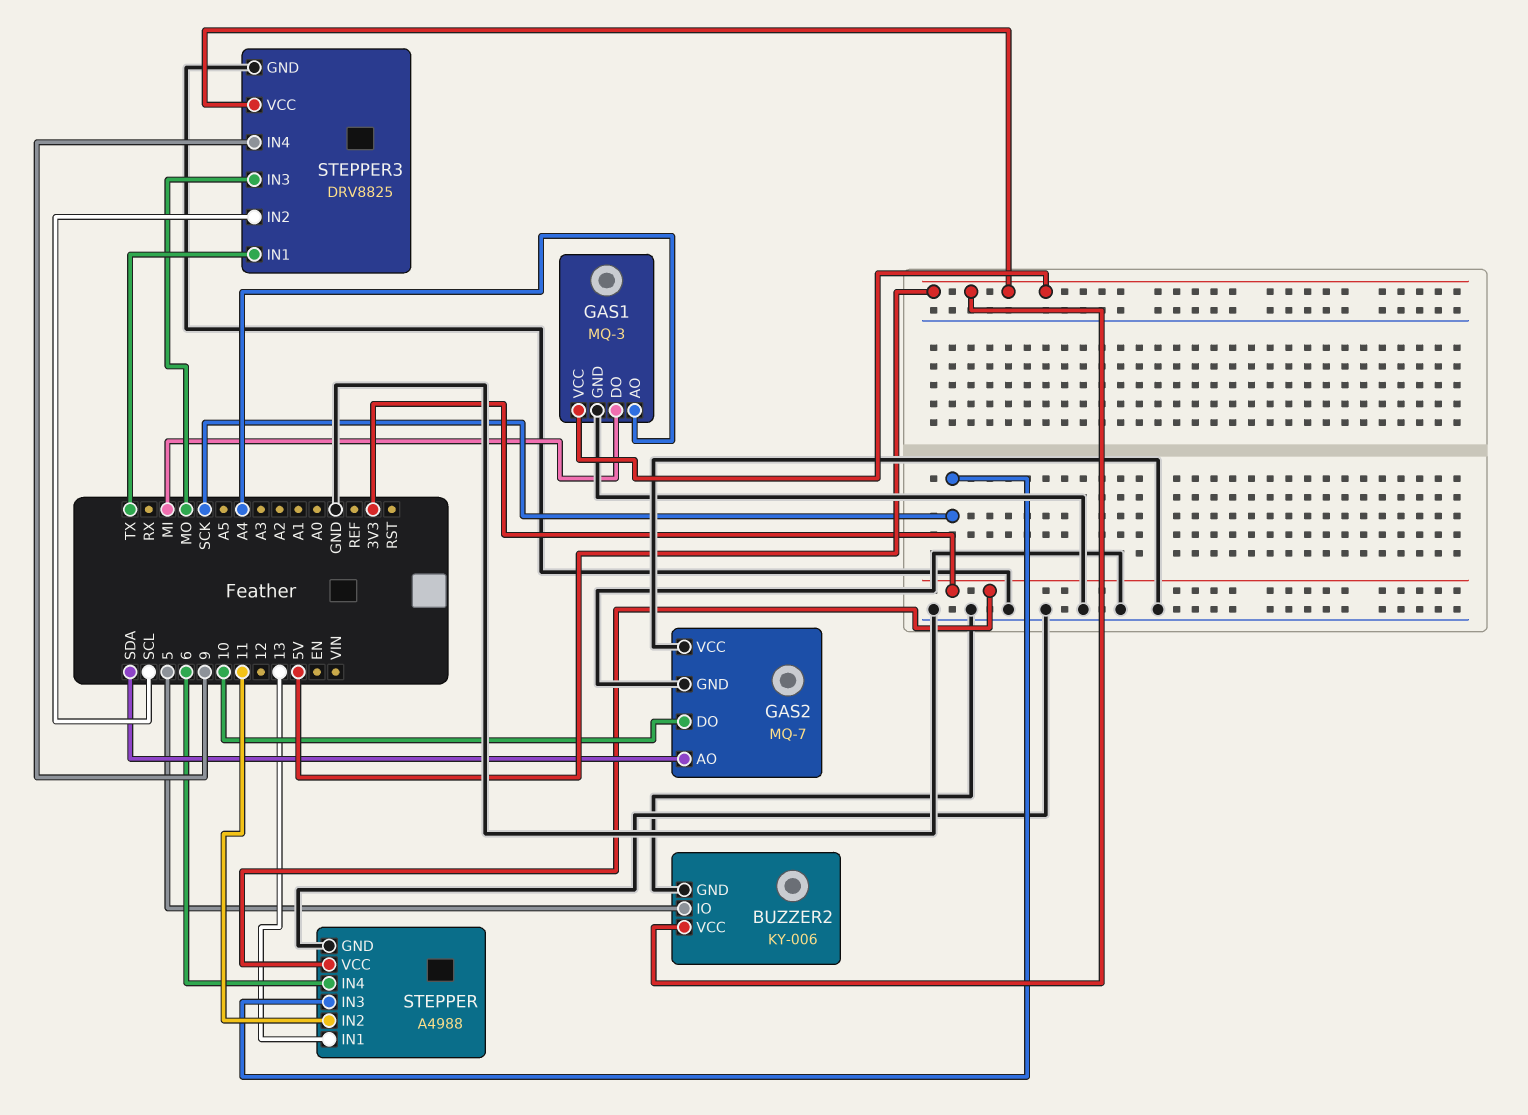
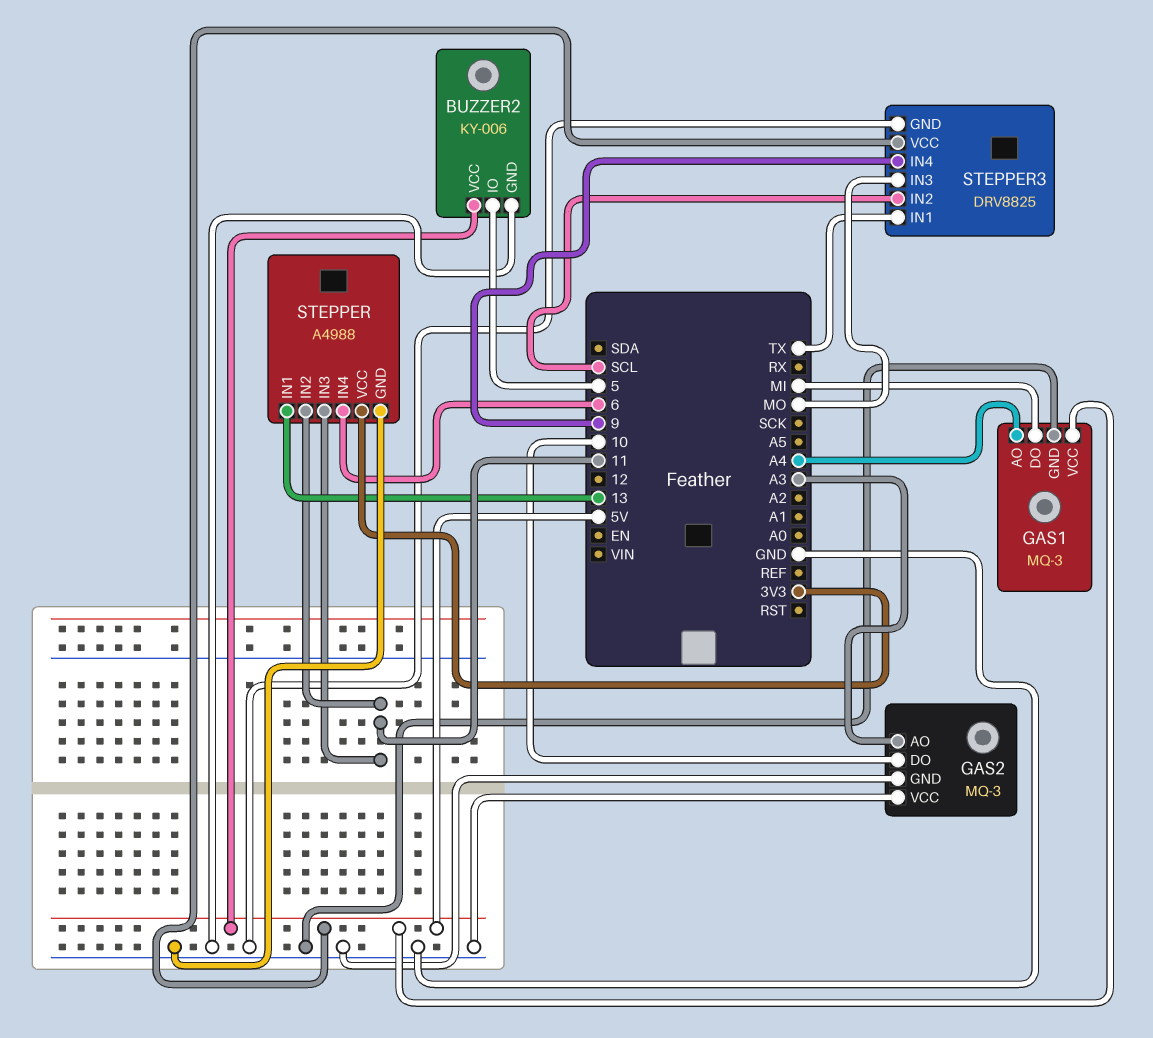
GAS2: MQ-7 -> MQ-3
GAS2 pin AO: SDA -> A3
STEPPER pin IN3: SCK -> 11

